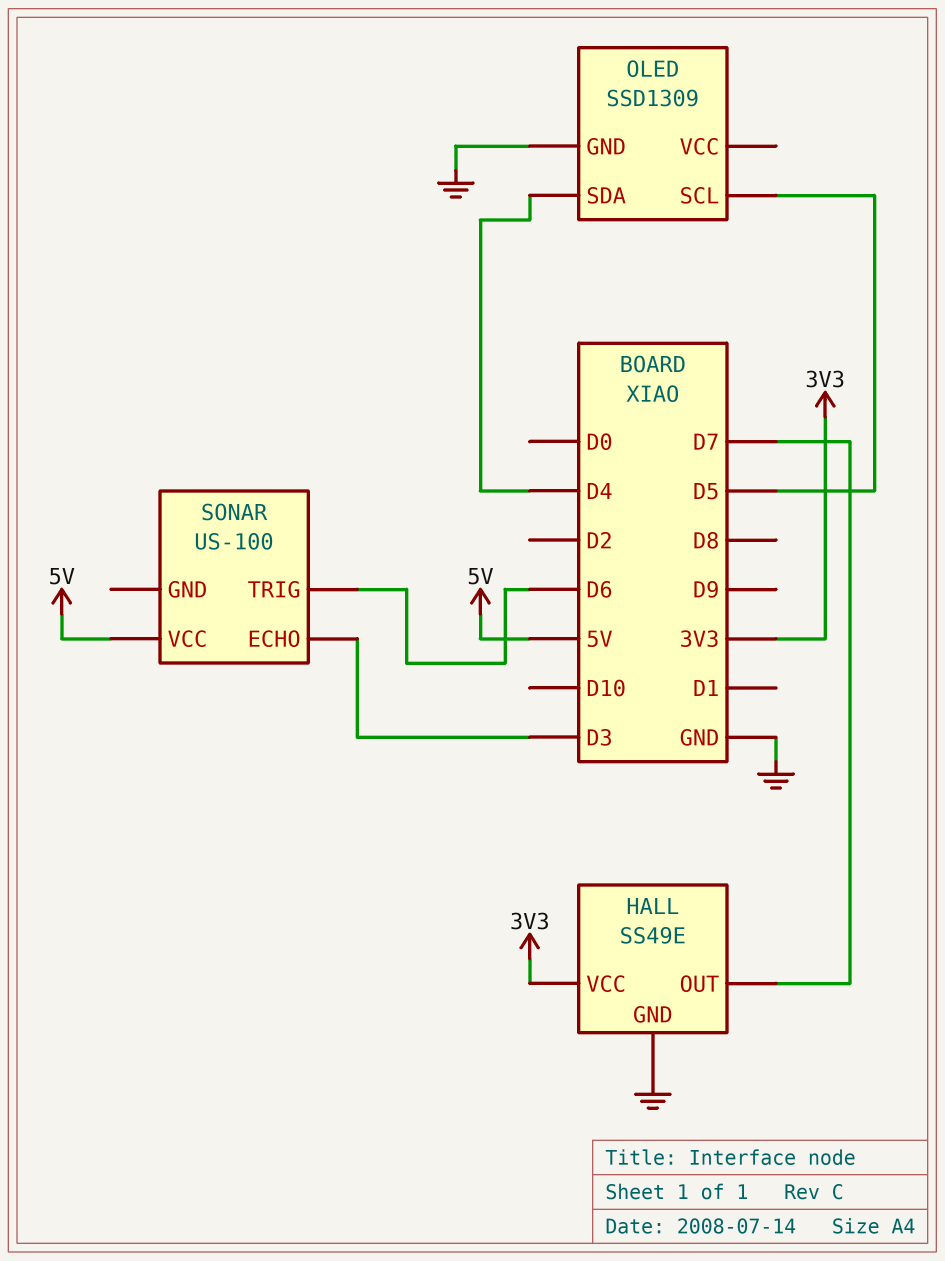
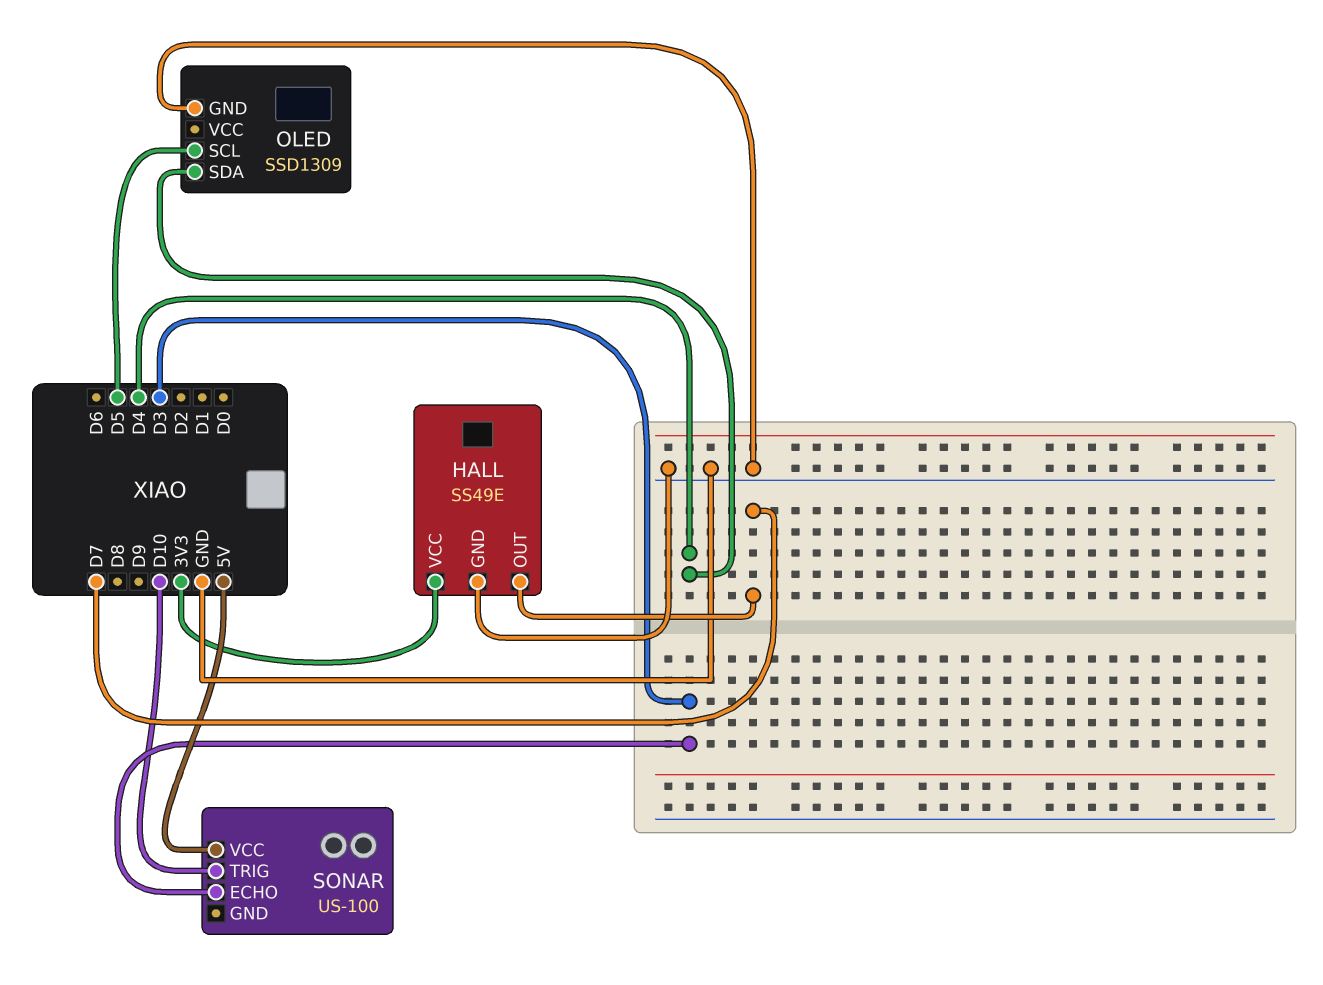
SONAR pin TRIG: D6 -> D10

